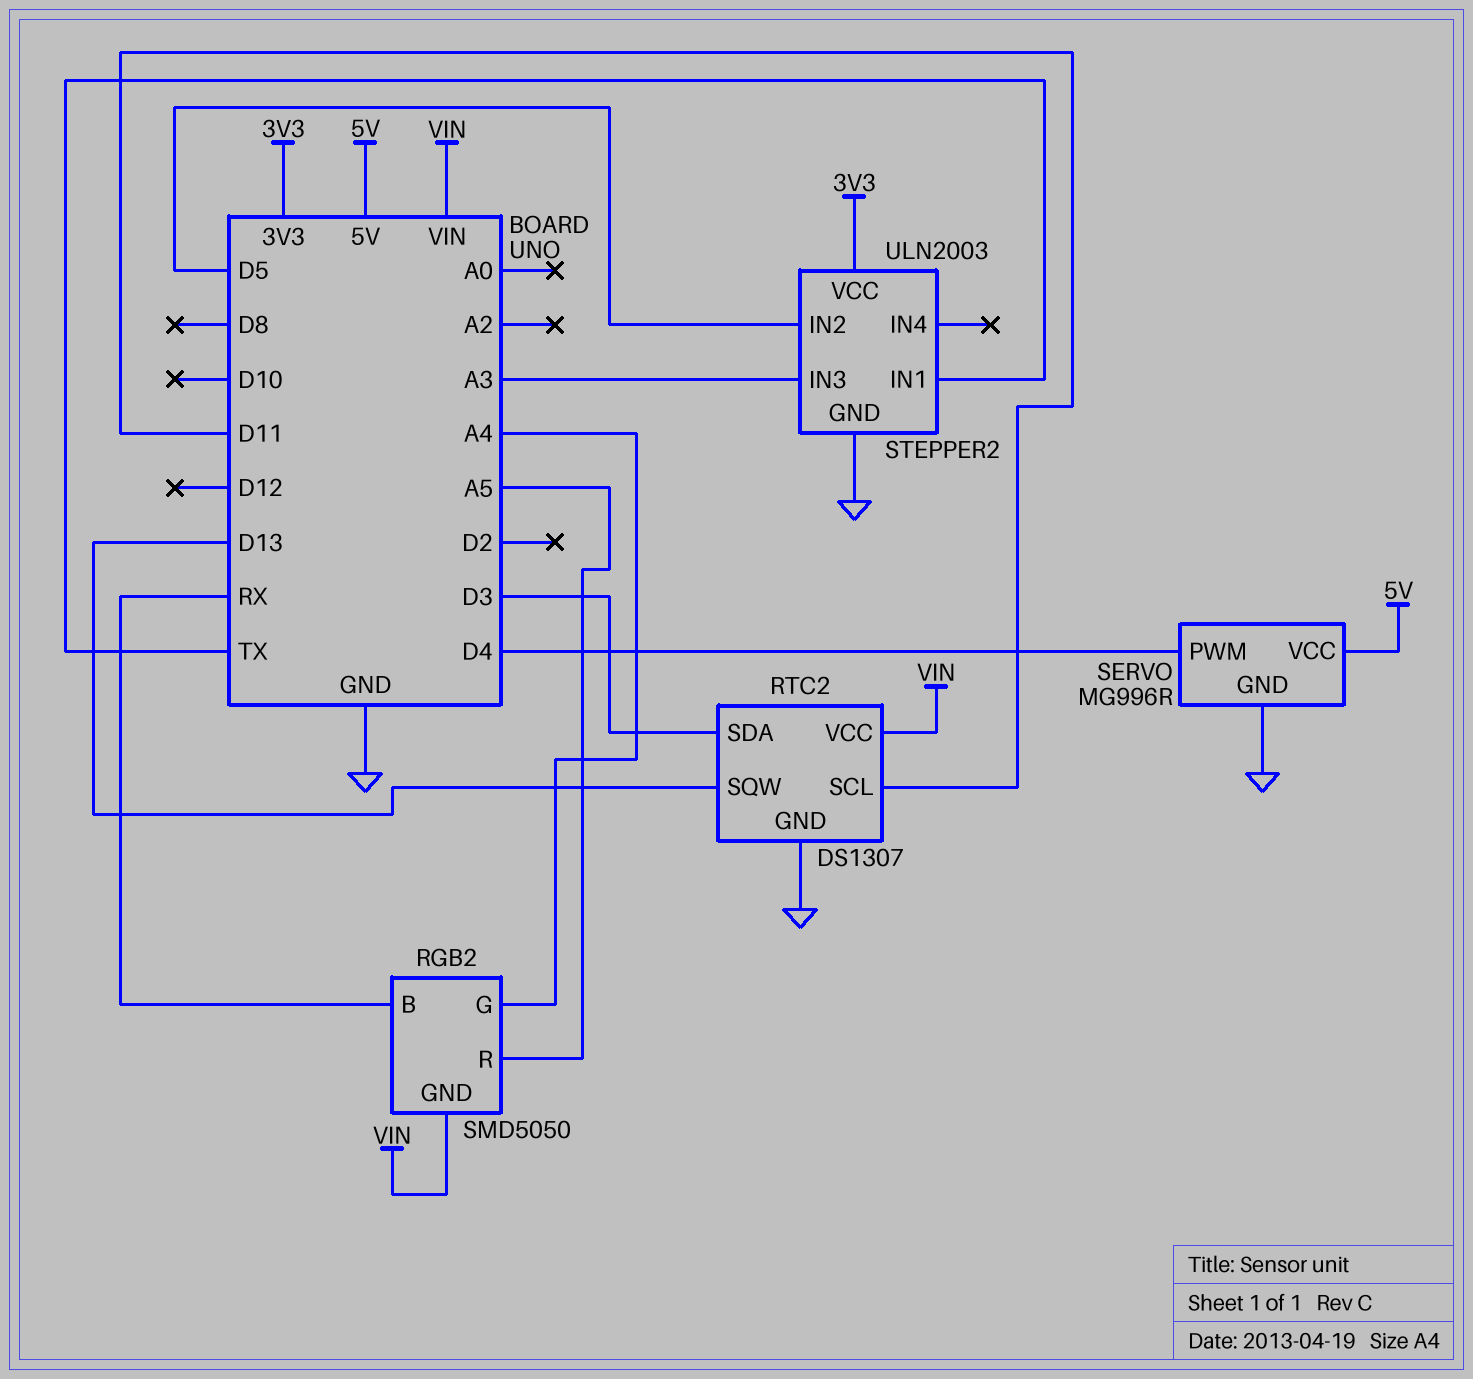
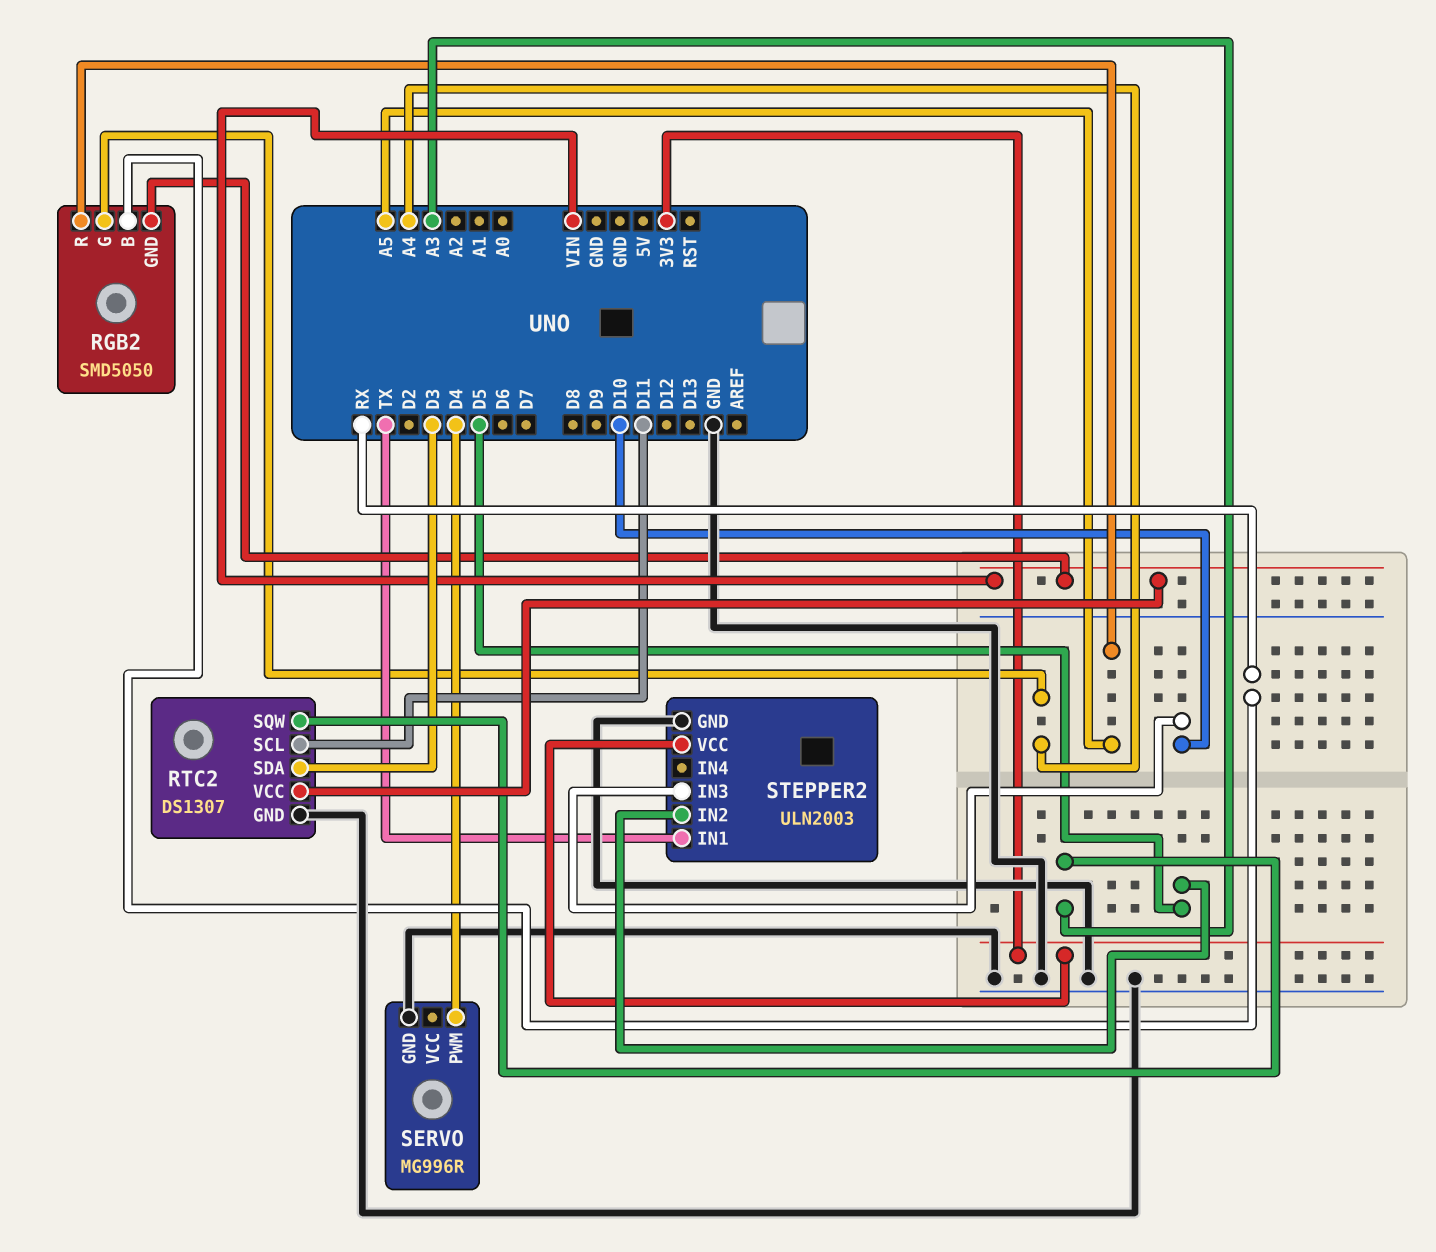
RTC2 pin SQW: D13 -> A3
SERVO pin VCC: 5V -> none
STEPPER2 pin IN3: A3 -> D10

